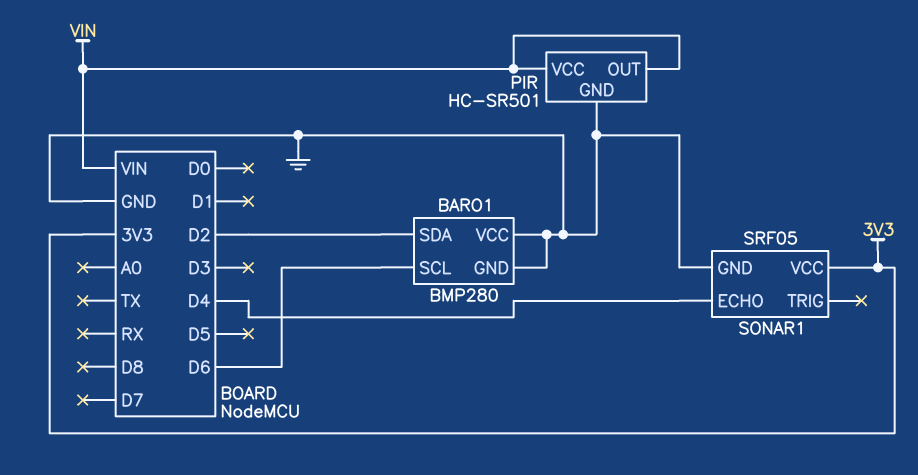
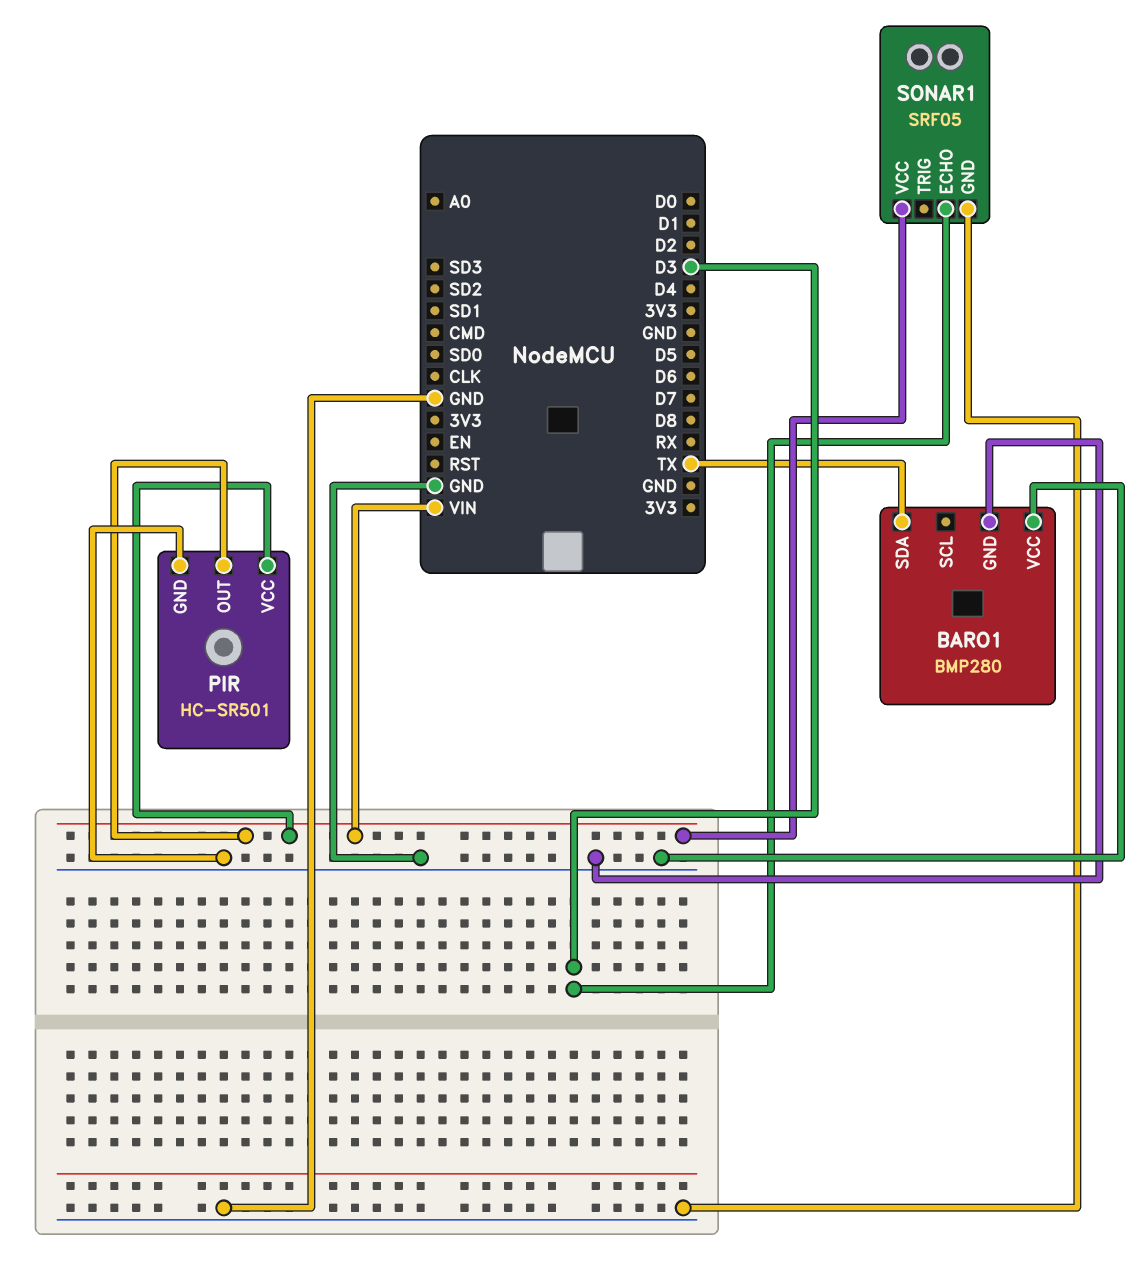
BARO1 pin SCL: D6 -> none
BARO1 pin SDA: D2 -> TX
SONAR1 pin ECHO: D4 -> D3
SONAR1 pin VCC: 3V3 -> VIN

